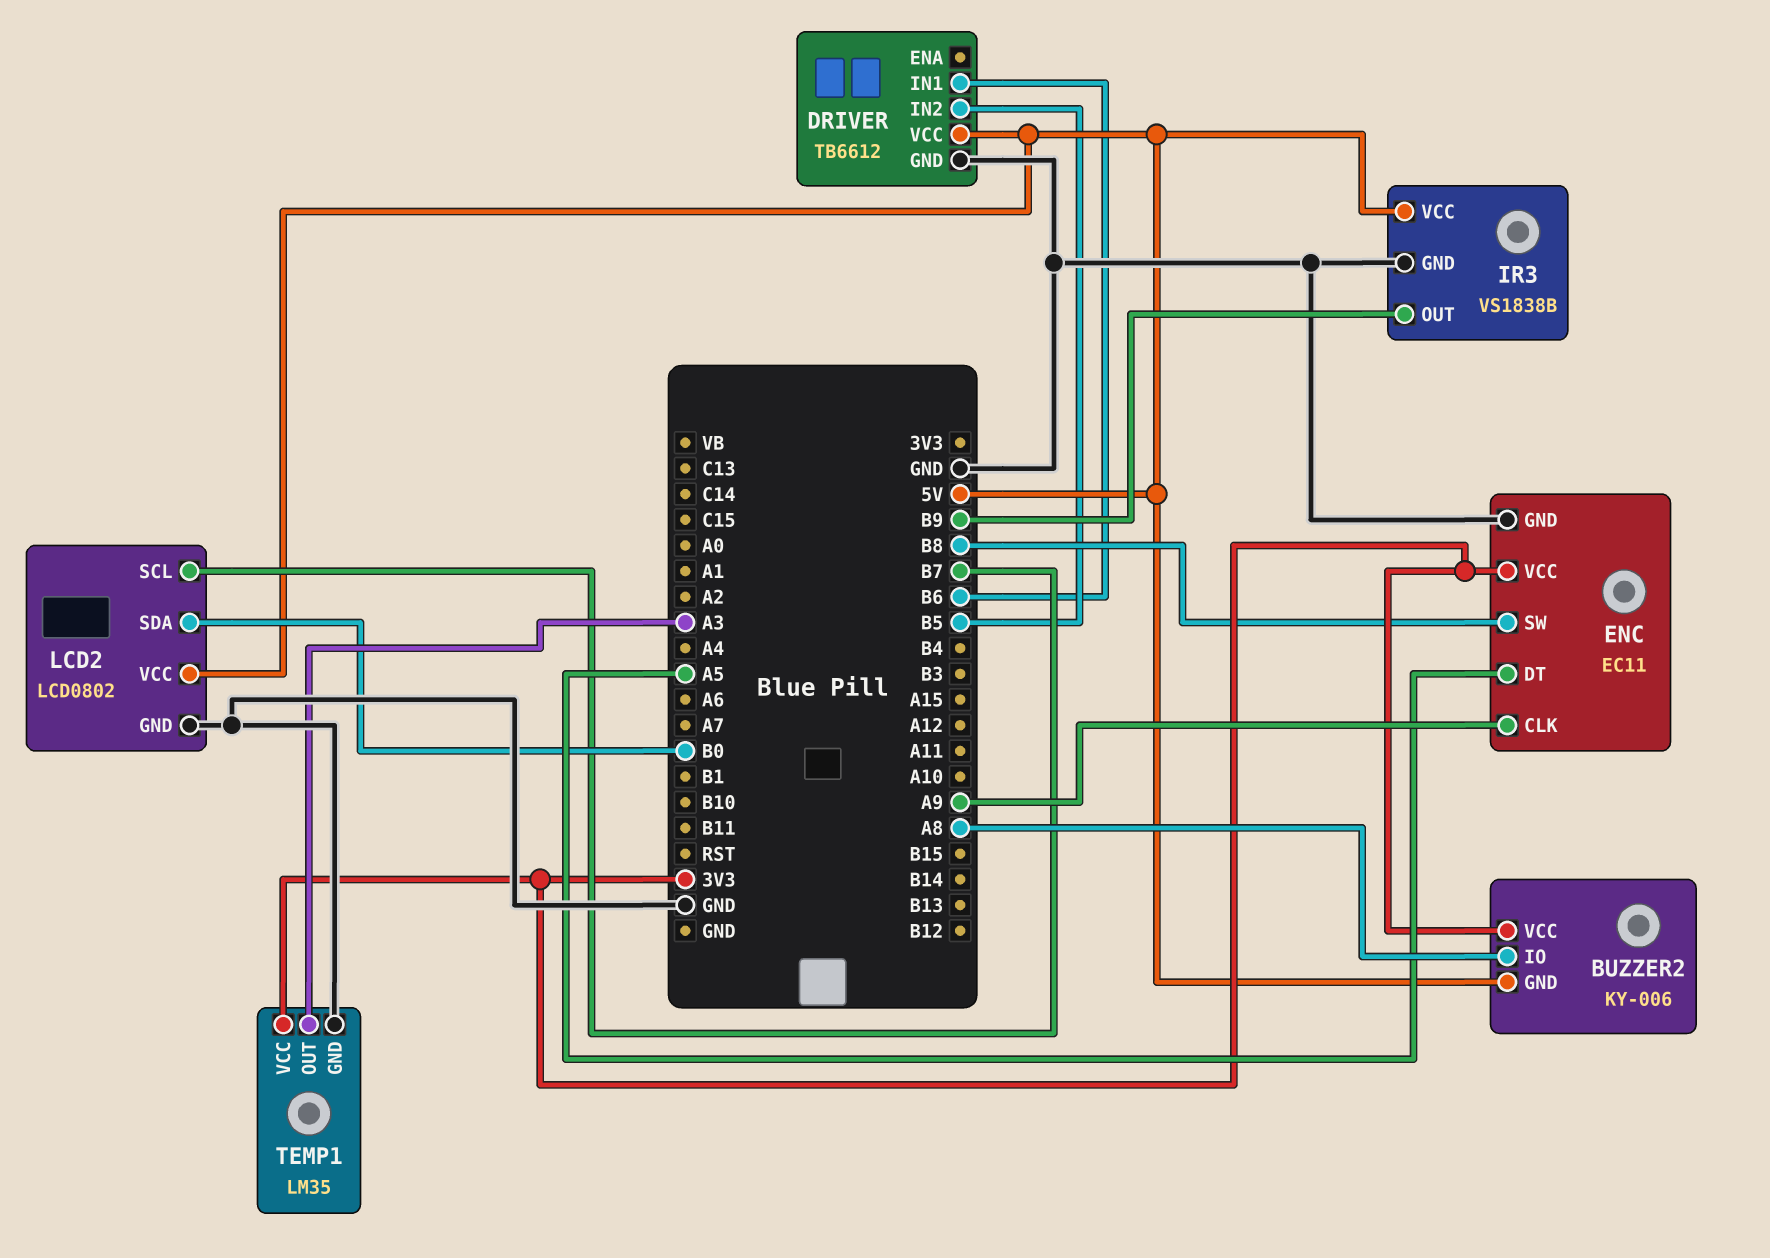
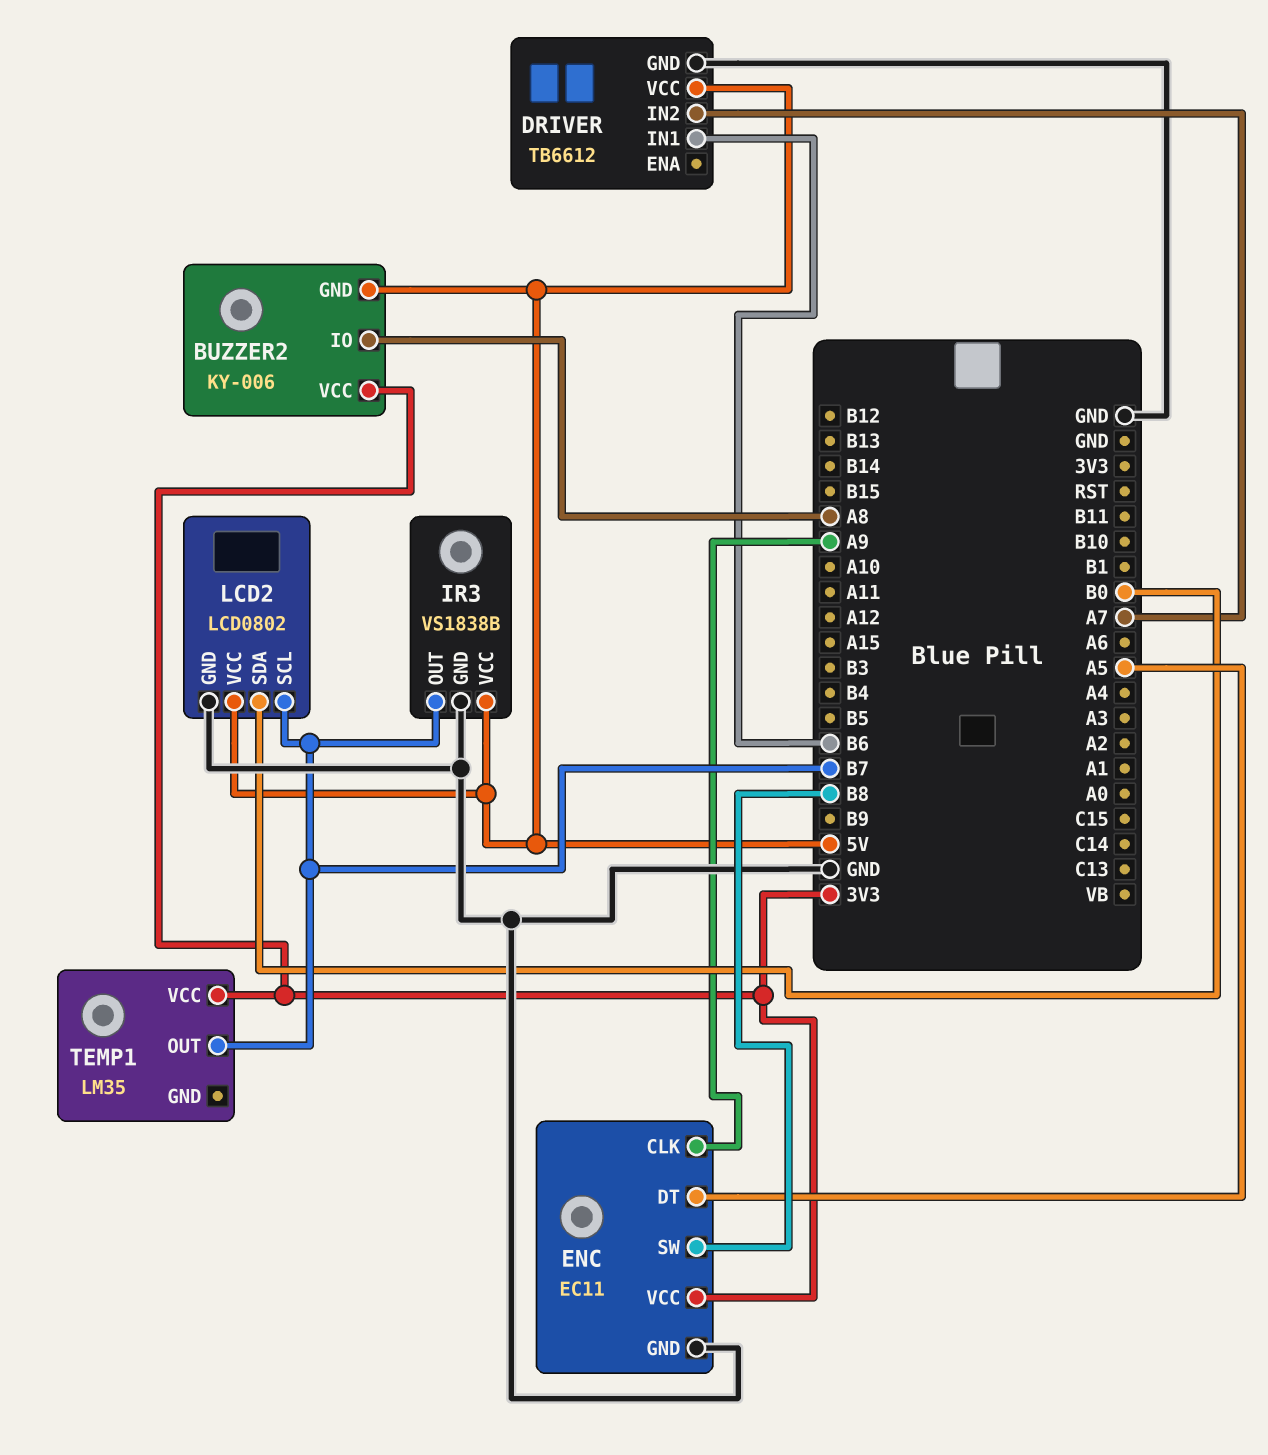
DRIVER pin IN2: B5 -> A7
IR3 pin OUT: B9 -> B7
TEMP1 pin GND: GND -> none
TEMP1 pin OUT: A3 -> B7

